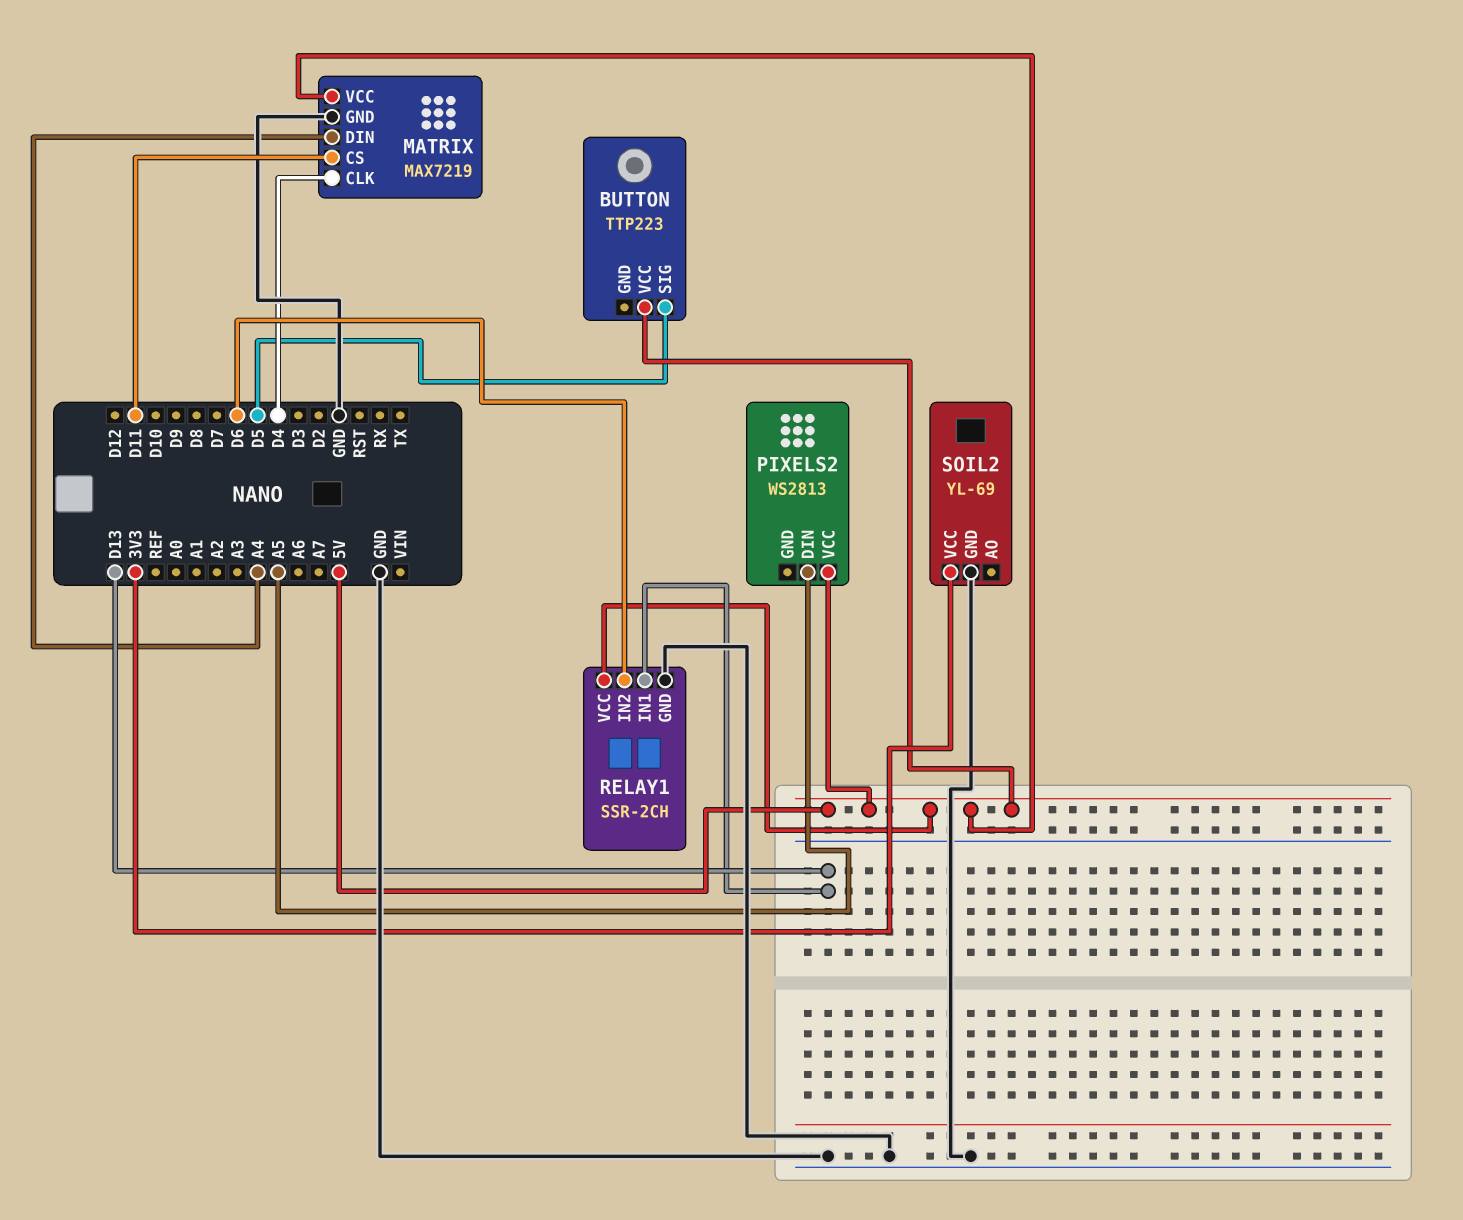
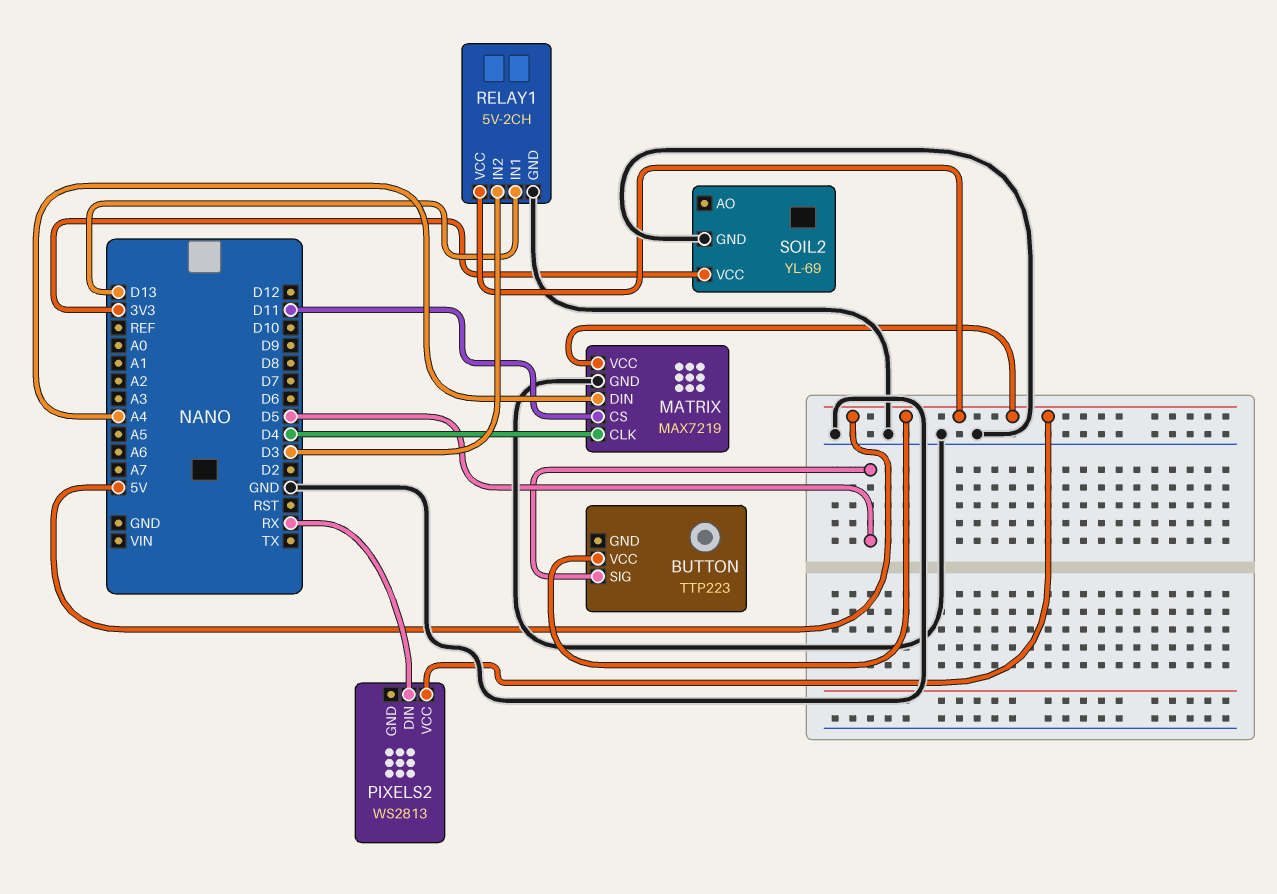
PIXELS2 pin DIN: A5 -> RX
RELAY1: SSR-2CH -> 5V-2CH
RELAY1 pin IN2: D6 -> D3

